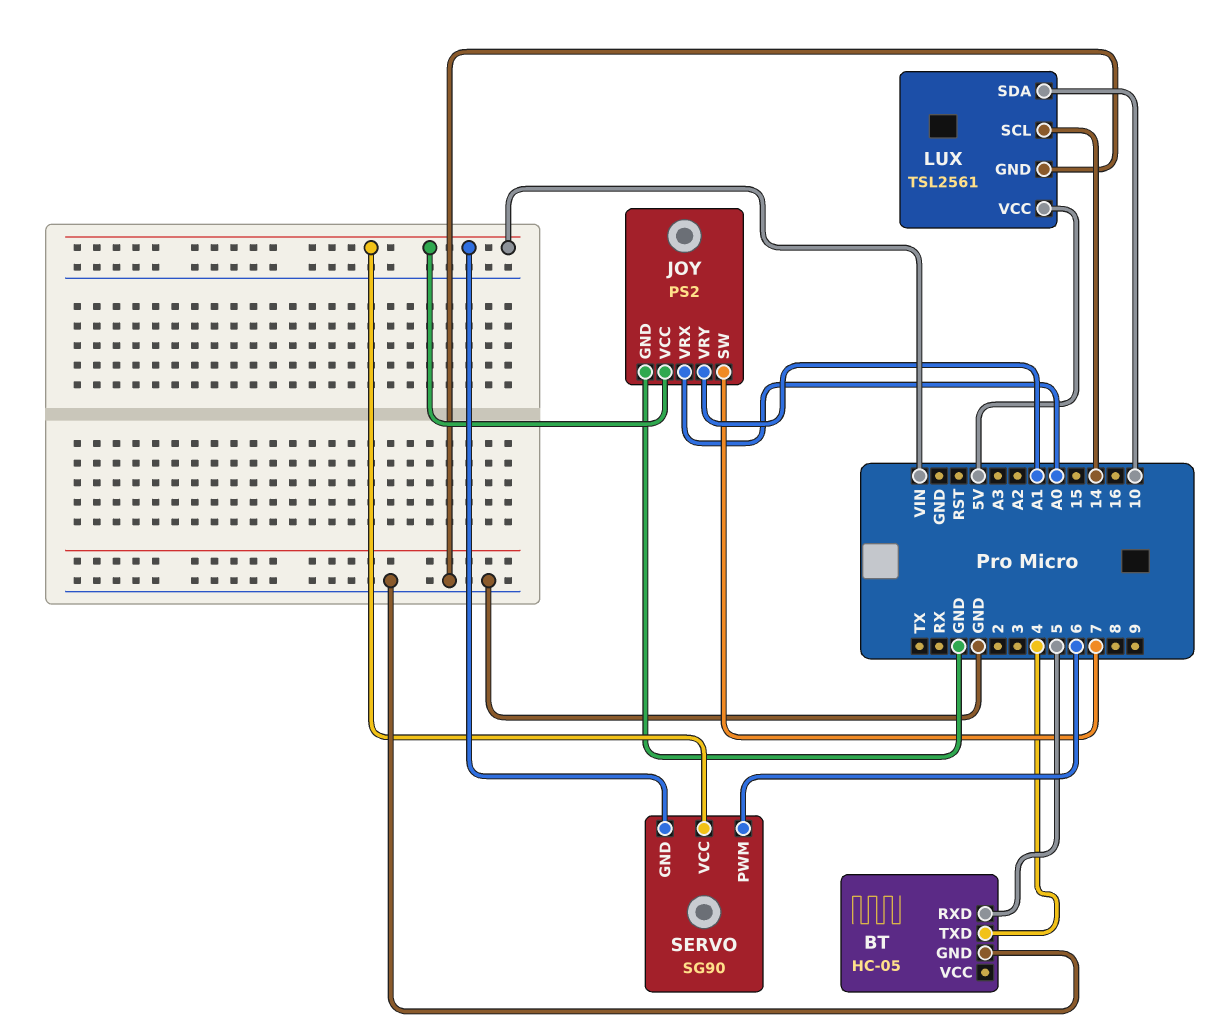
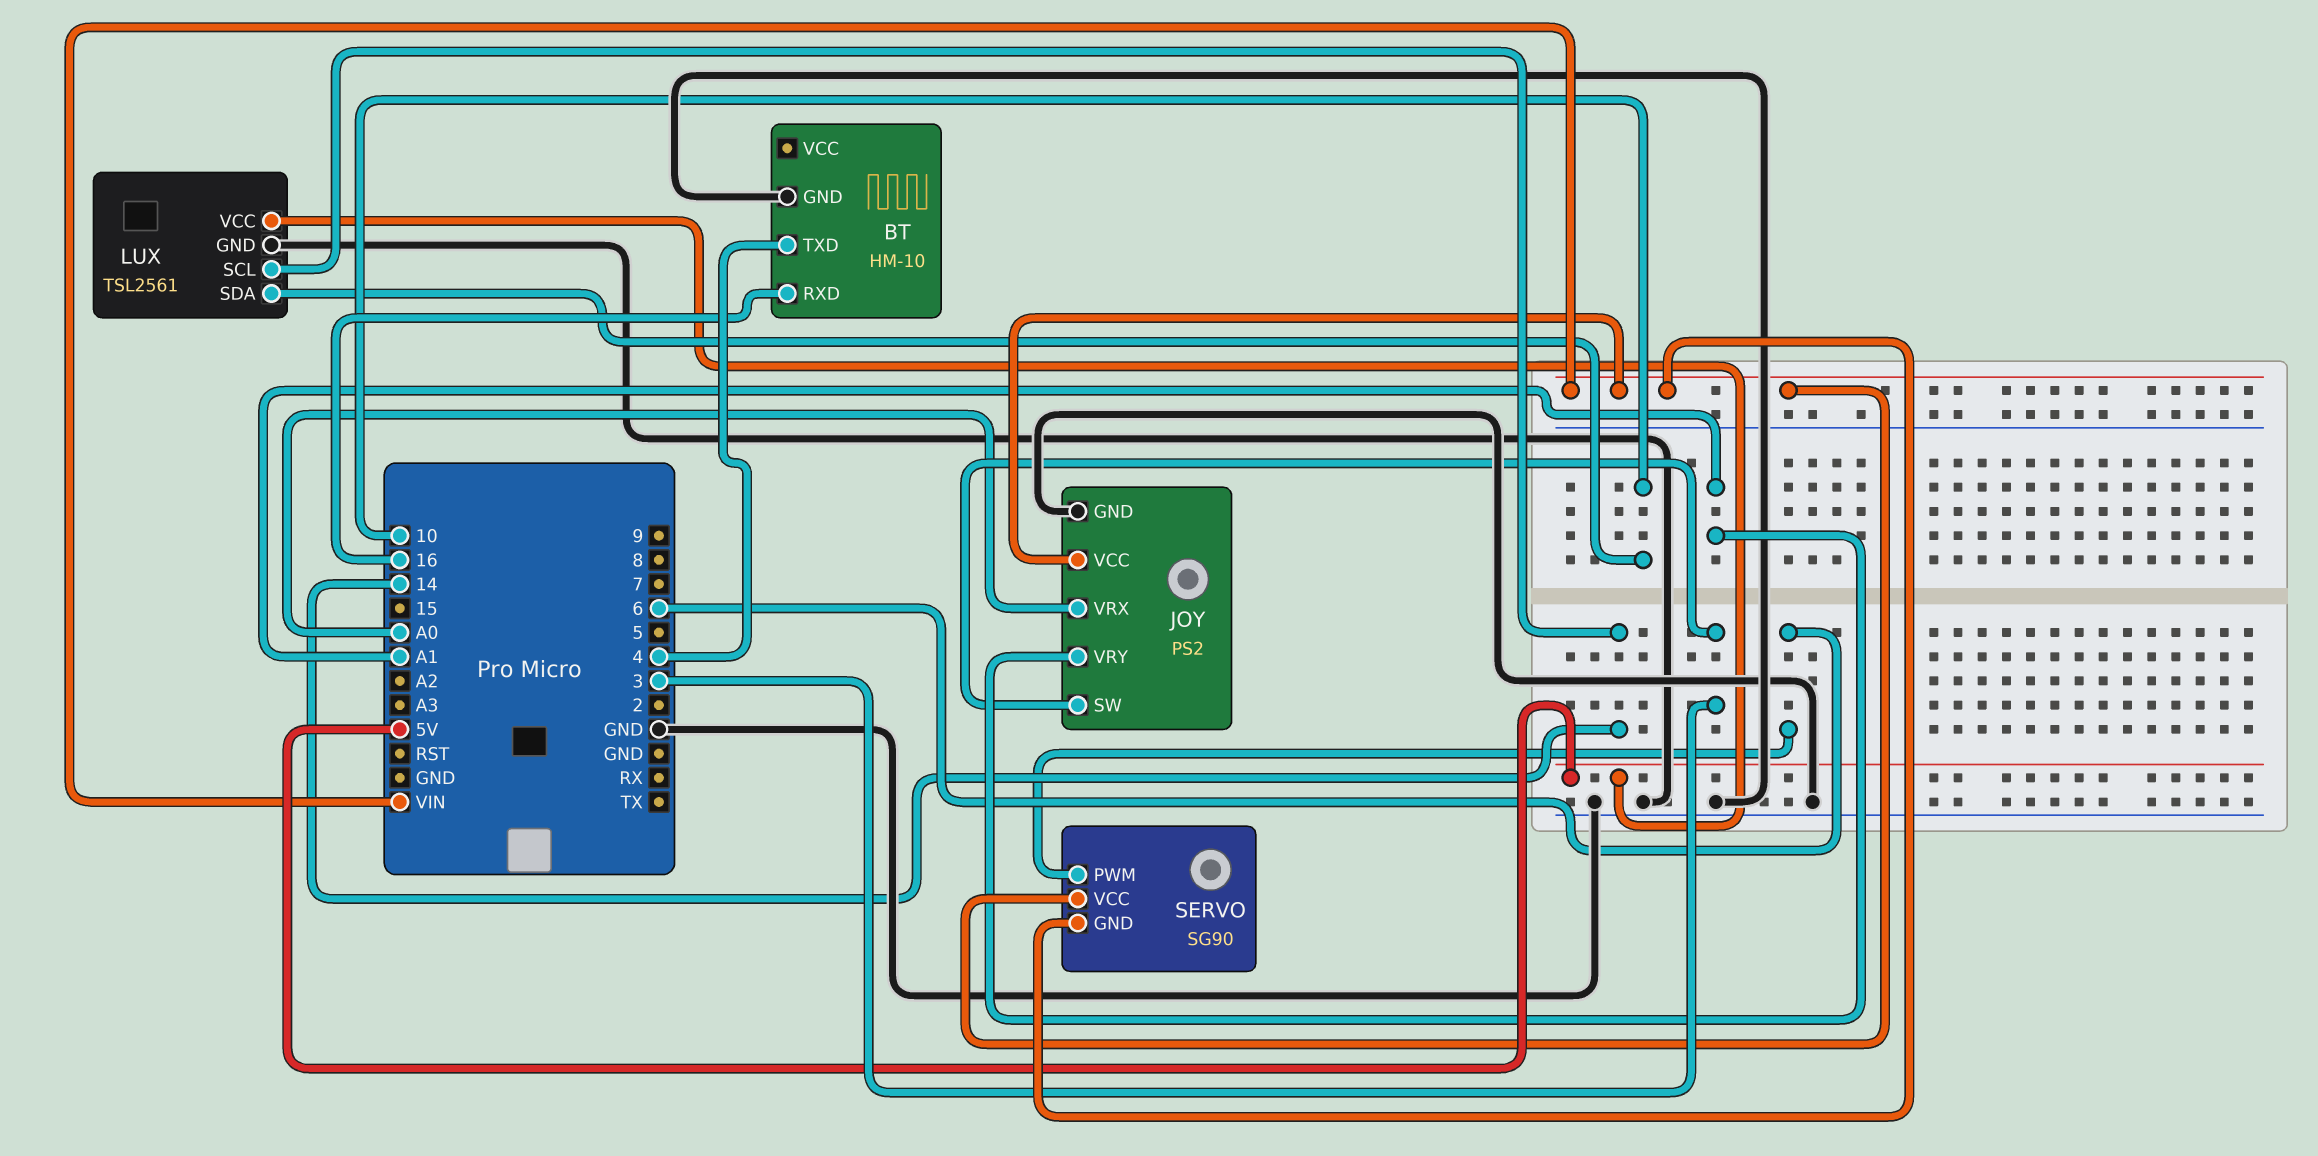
BT: HC-05 -> HM-10
BT pin RXD: 5 -> 16
JOY pin SW: 7 -> 3

